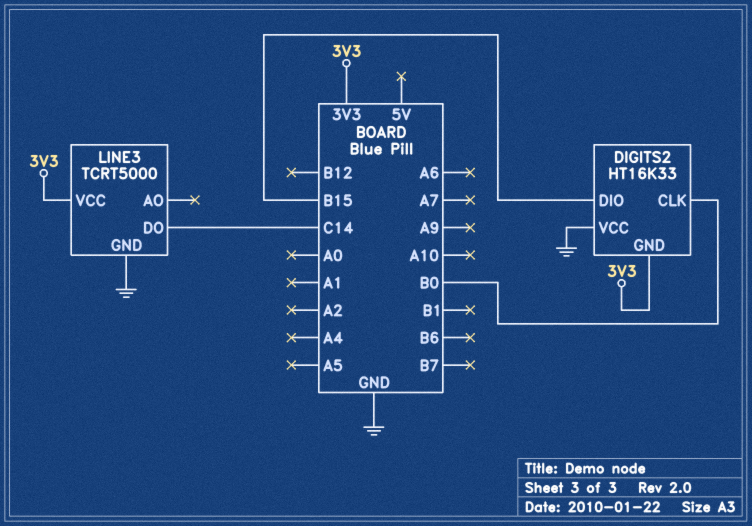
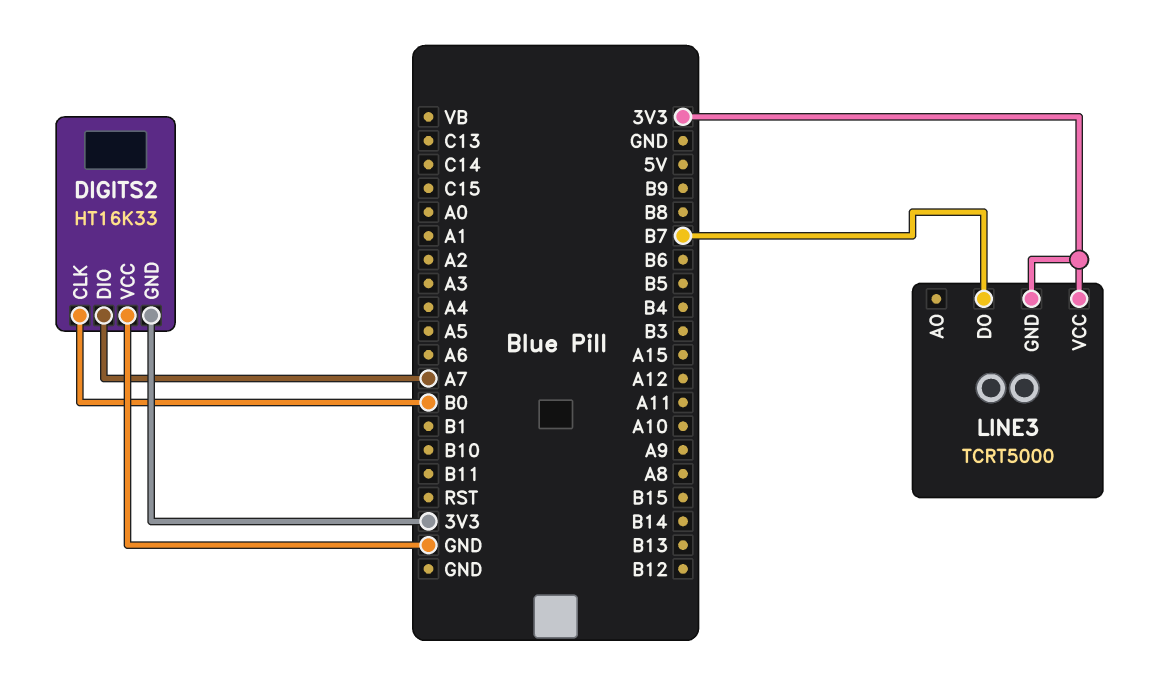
DIGITS2 pin DIO: B15 -> A7
LINE3 pin DO: C14 -> B7
LINE3 pin GND: GND -> 3V3

